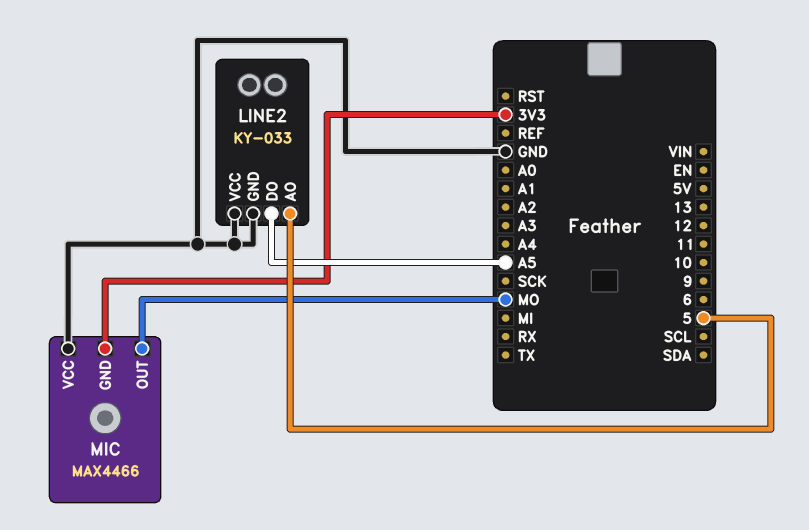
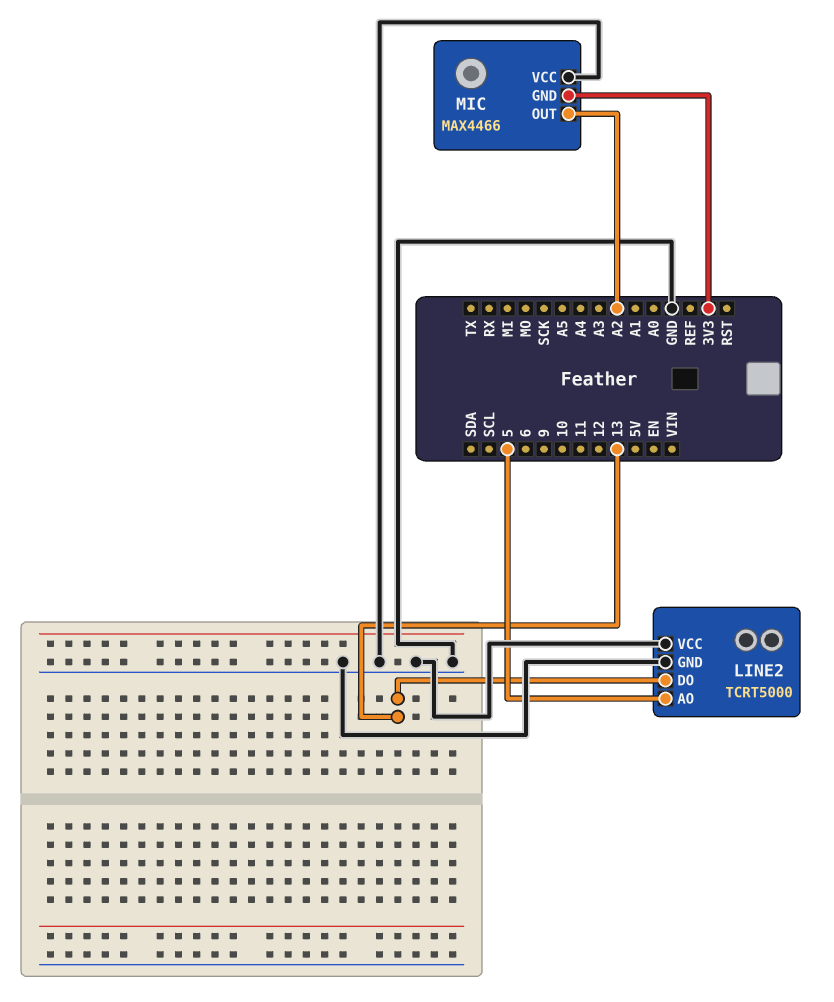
LINE2: KY-033 -> TCRT5000
LINE2 pin DO: A5 -> 13
MIC pin OUT: MO -> A2

